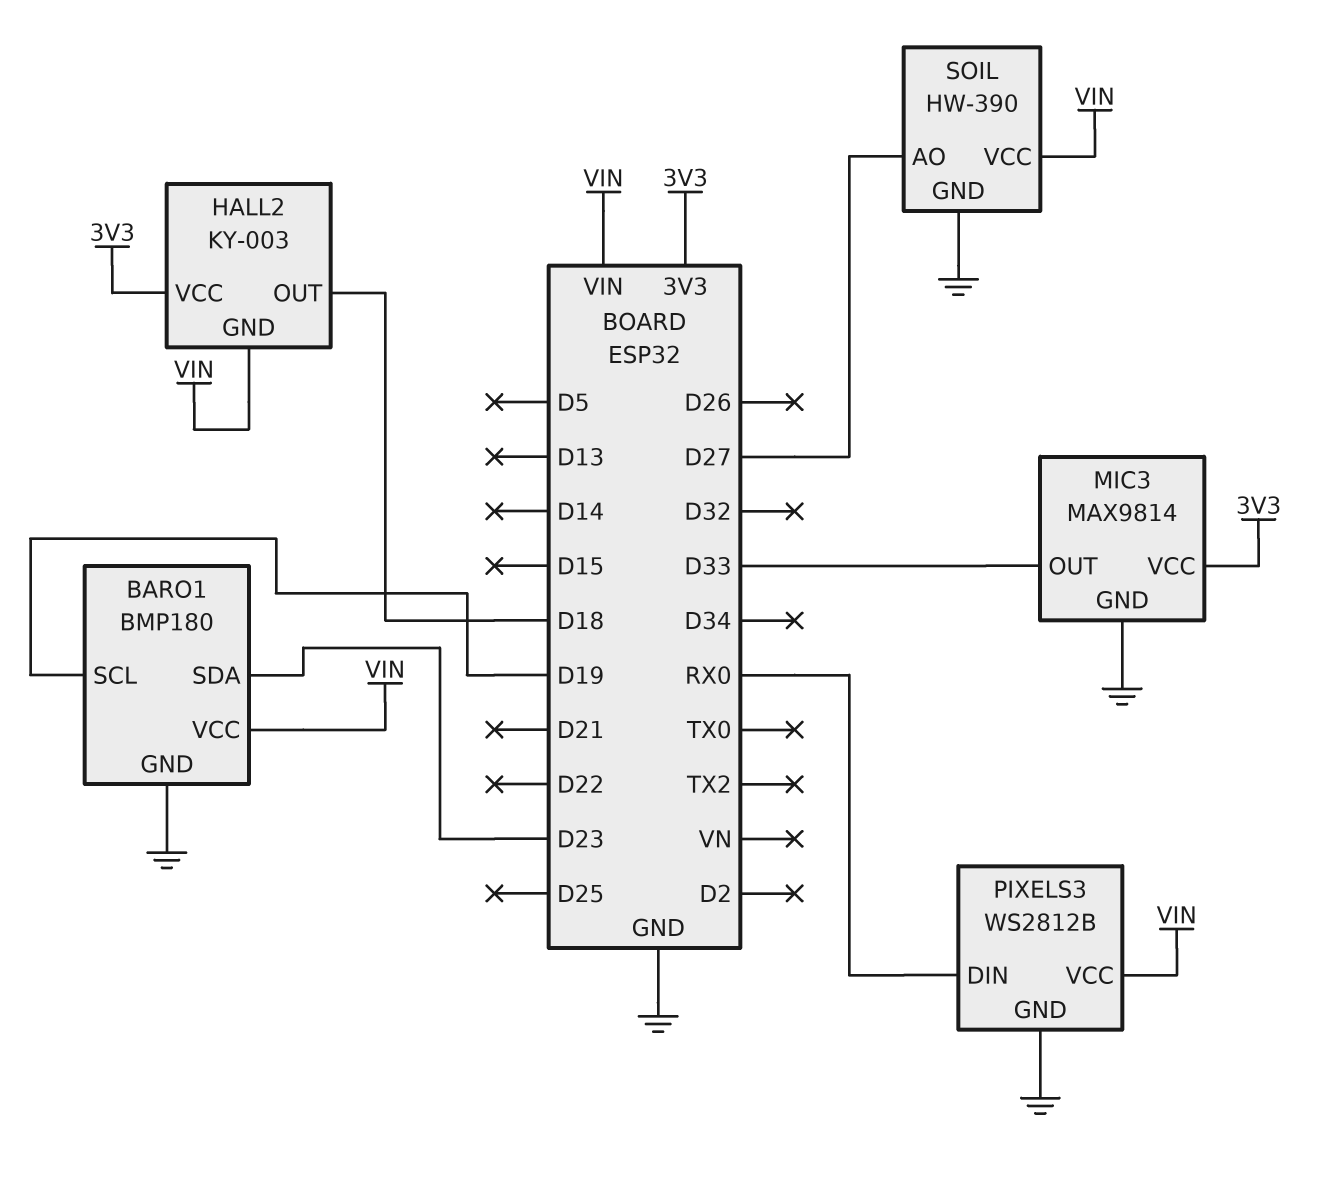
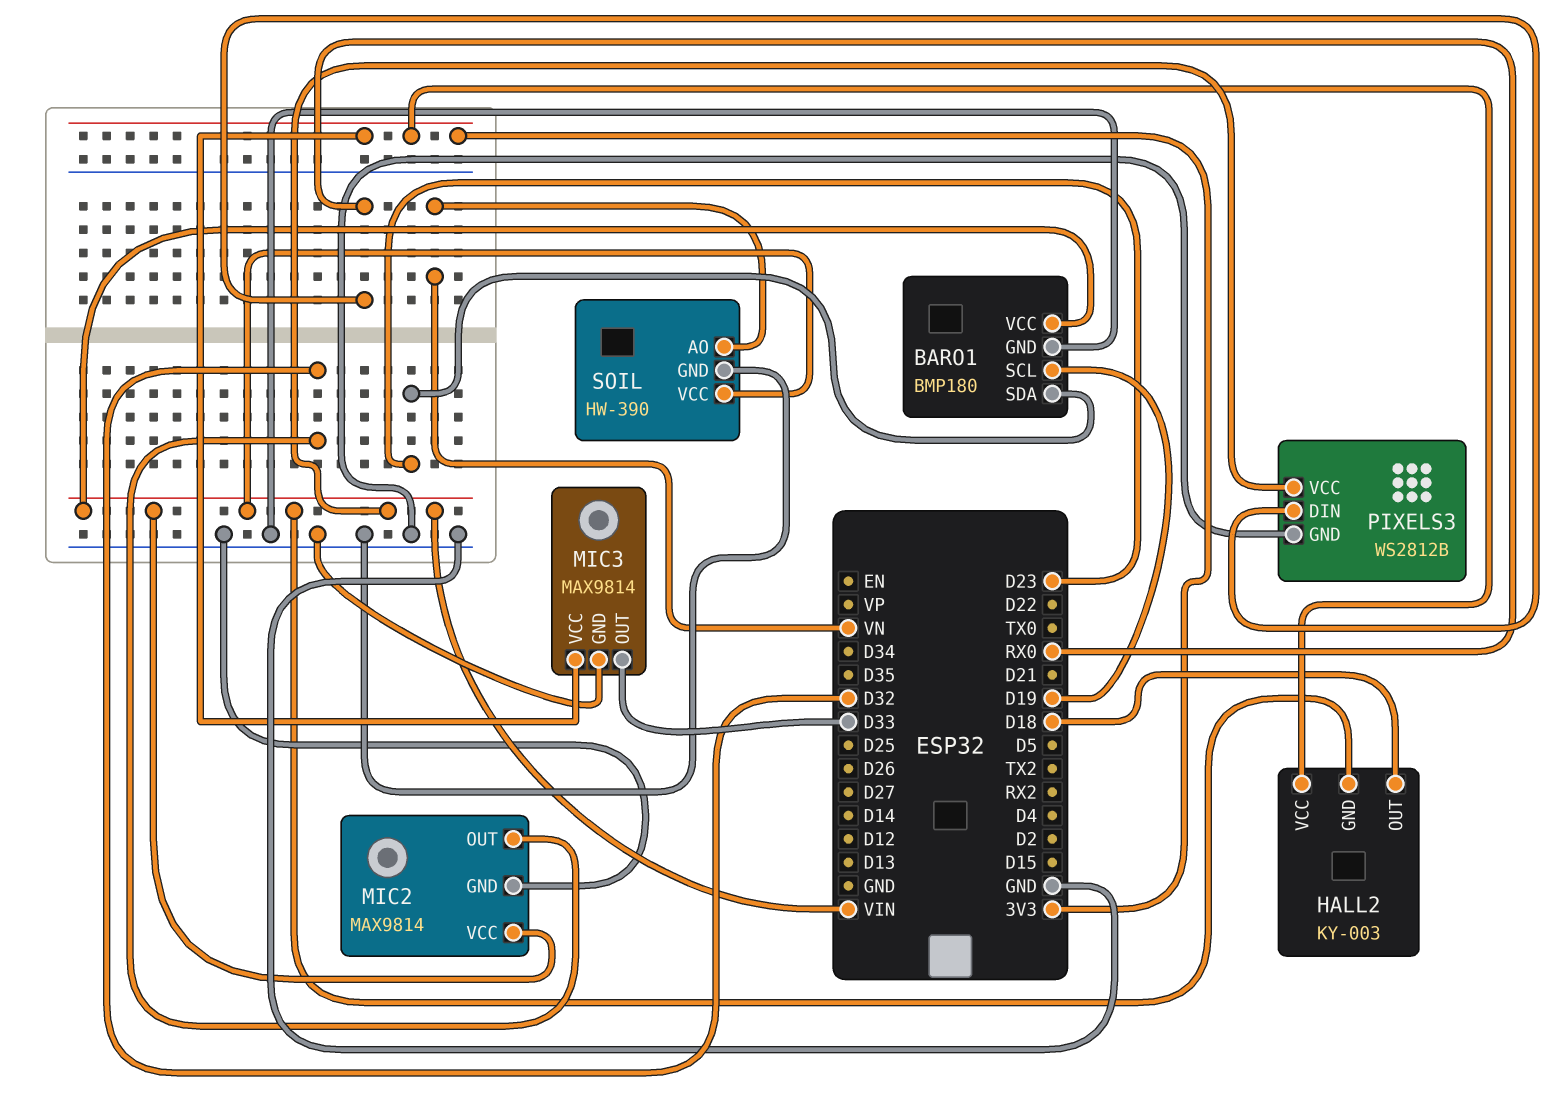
MIC2: none -> MAX9814
MIC2 pin GND: none -> GND
MIC2 pin OUT: none -> D32
MIC2 pin VCC: none -> VIN
SOIL pin AO: D27 -> VN

